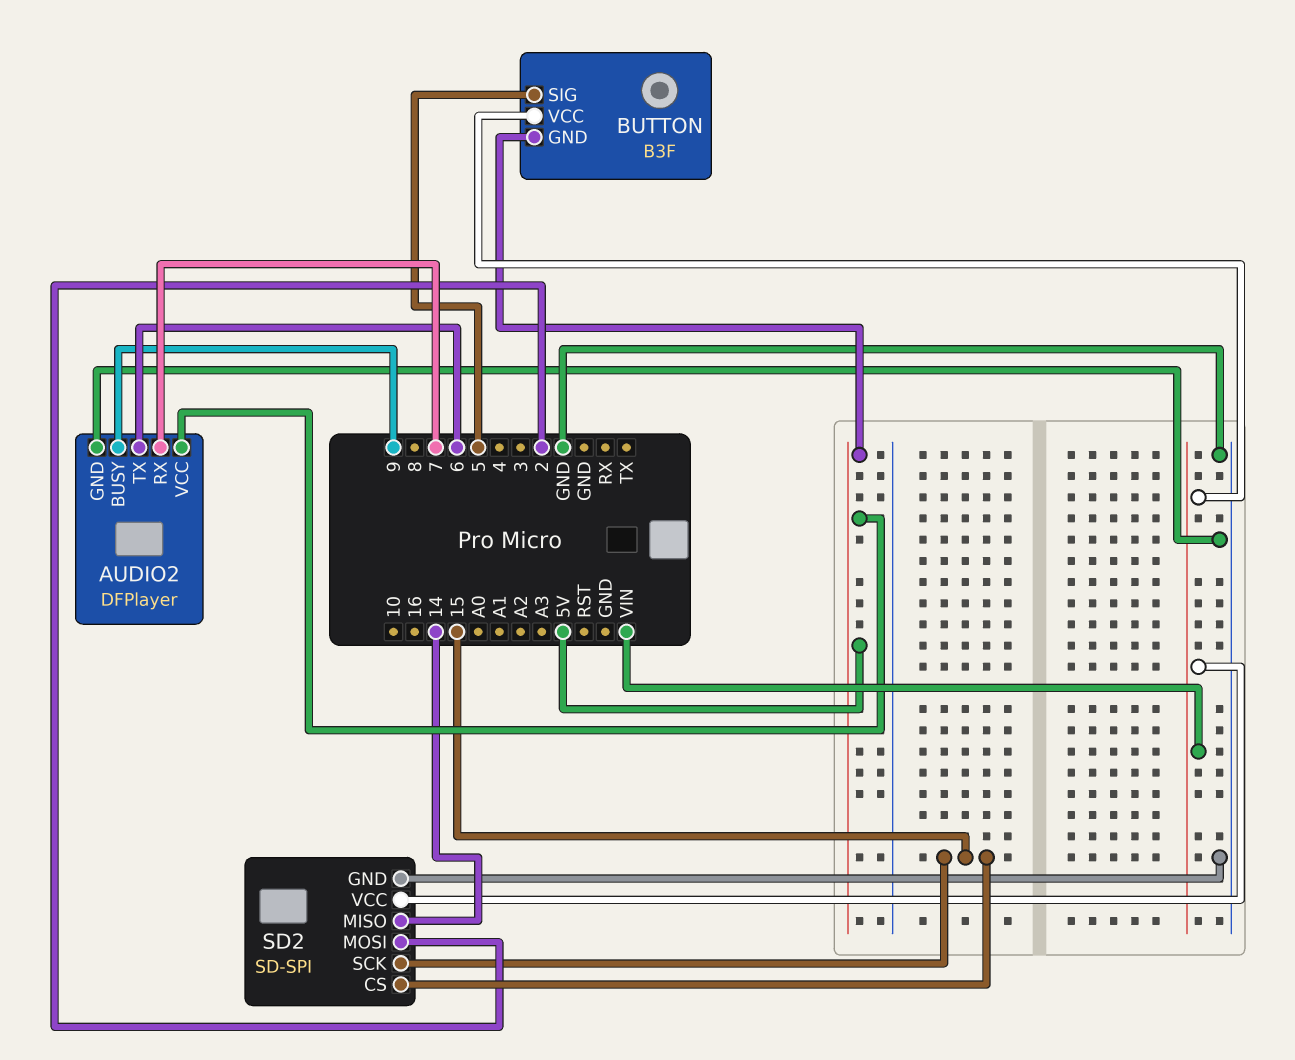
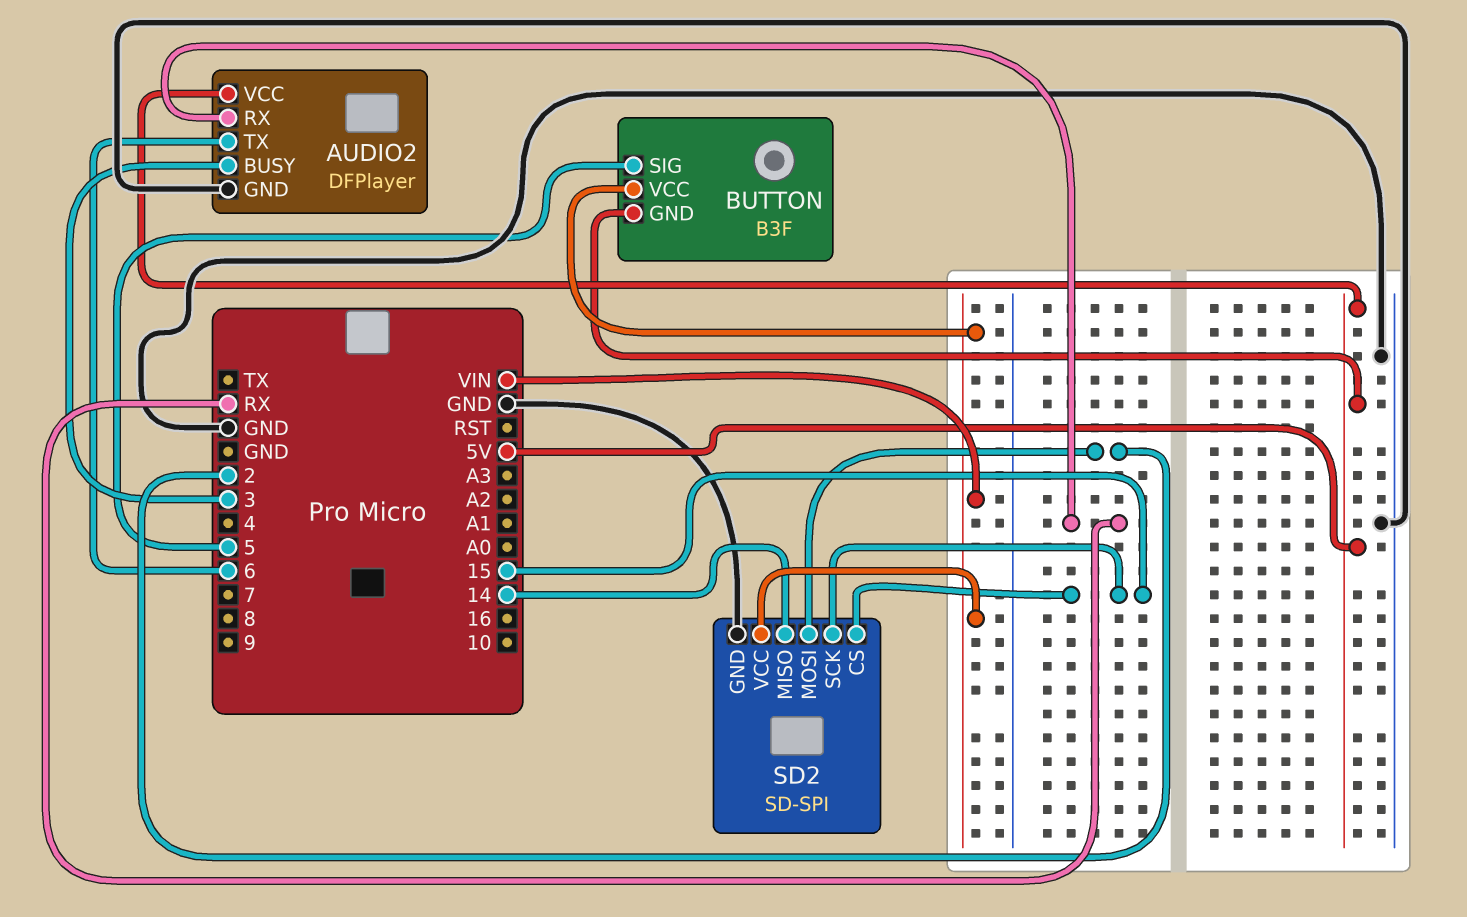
AUDIO2 pin BUSY: 9 -> 3
AUDIO2 pin RX: 7 -> RX

